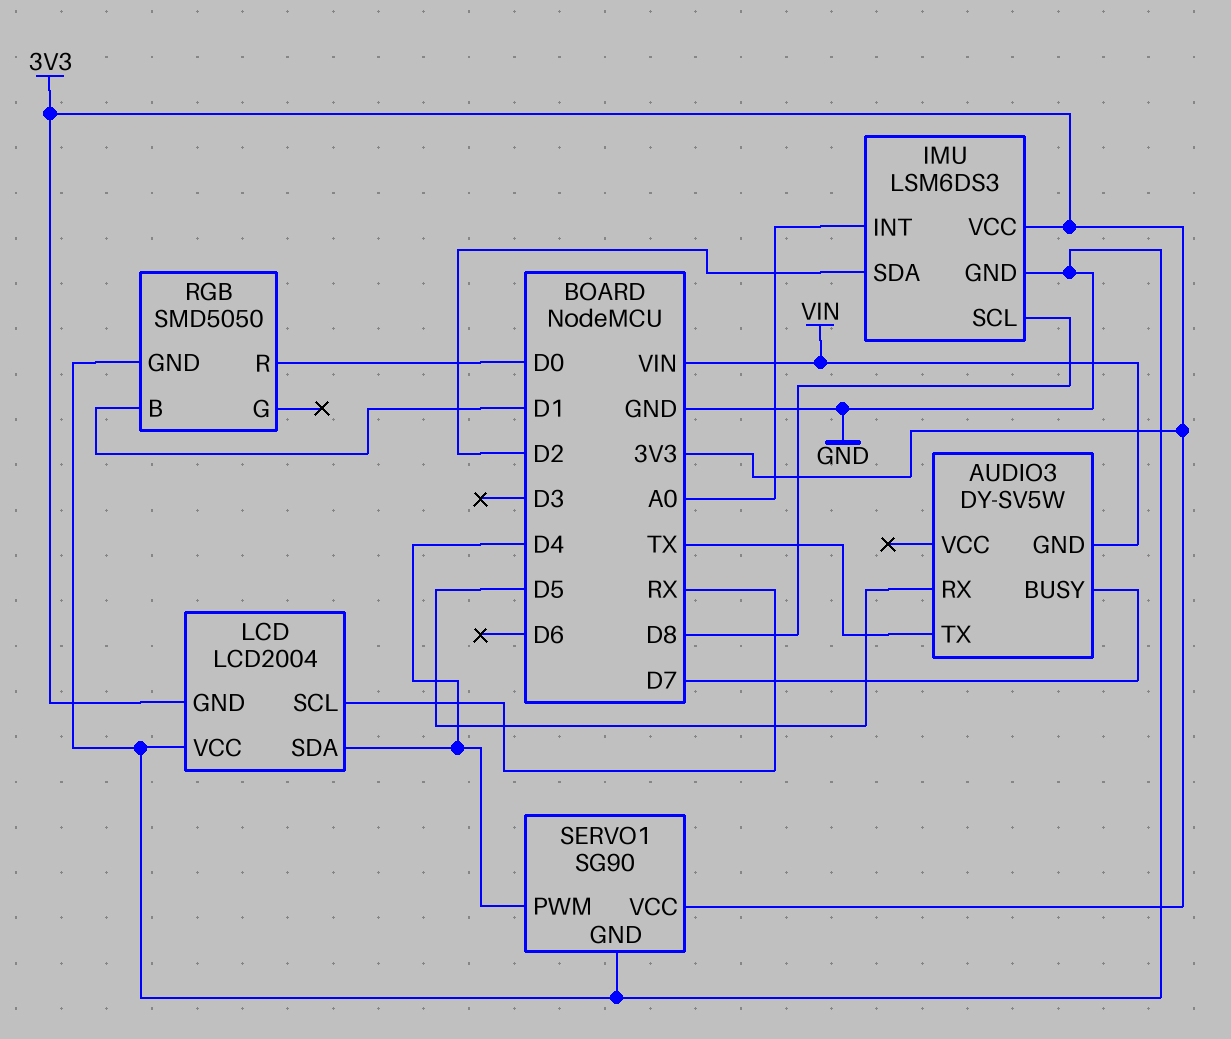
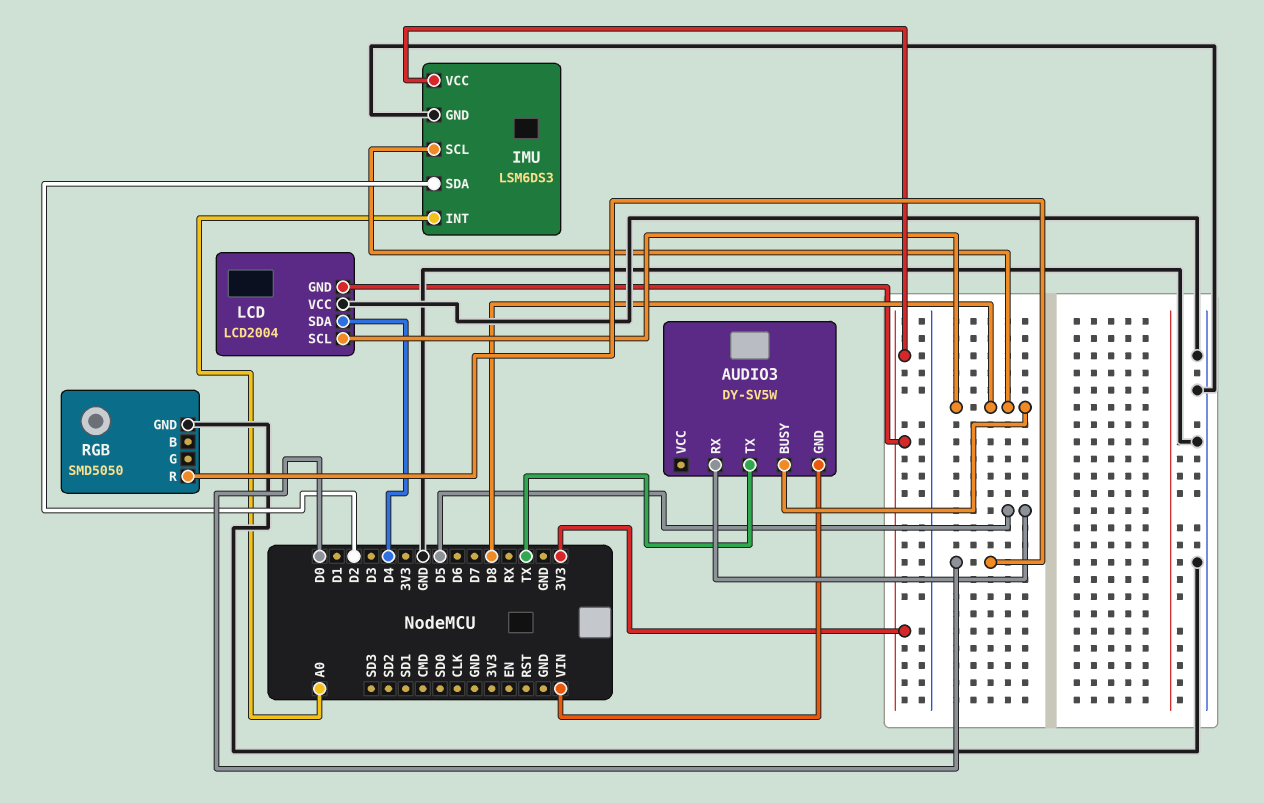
AUDIO3 pin BUSY: D7 -> D8
LCD pin SCL: RX -> D8
RGB pin B: D1 -> none
SERVO1: SG90 -> none
SERVO1 pin GND: GND -> none
SERVO1 pin PWM: D4 -> none
SERVO1 pin VCC: 3V3 -> none

